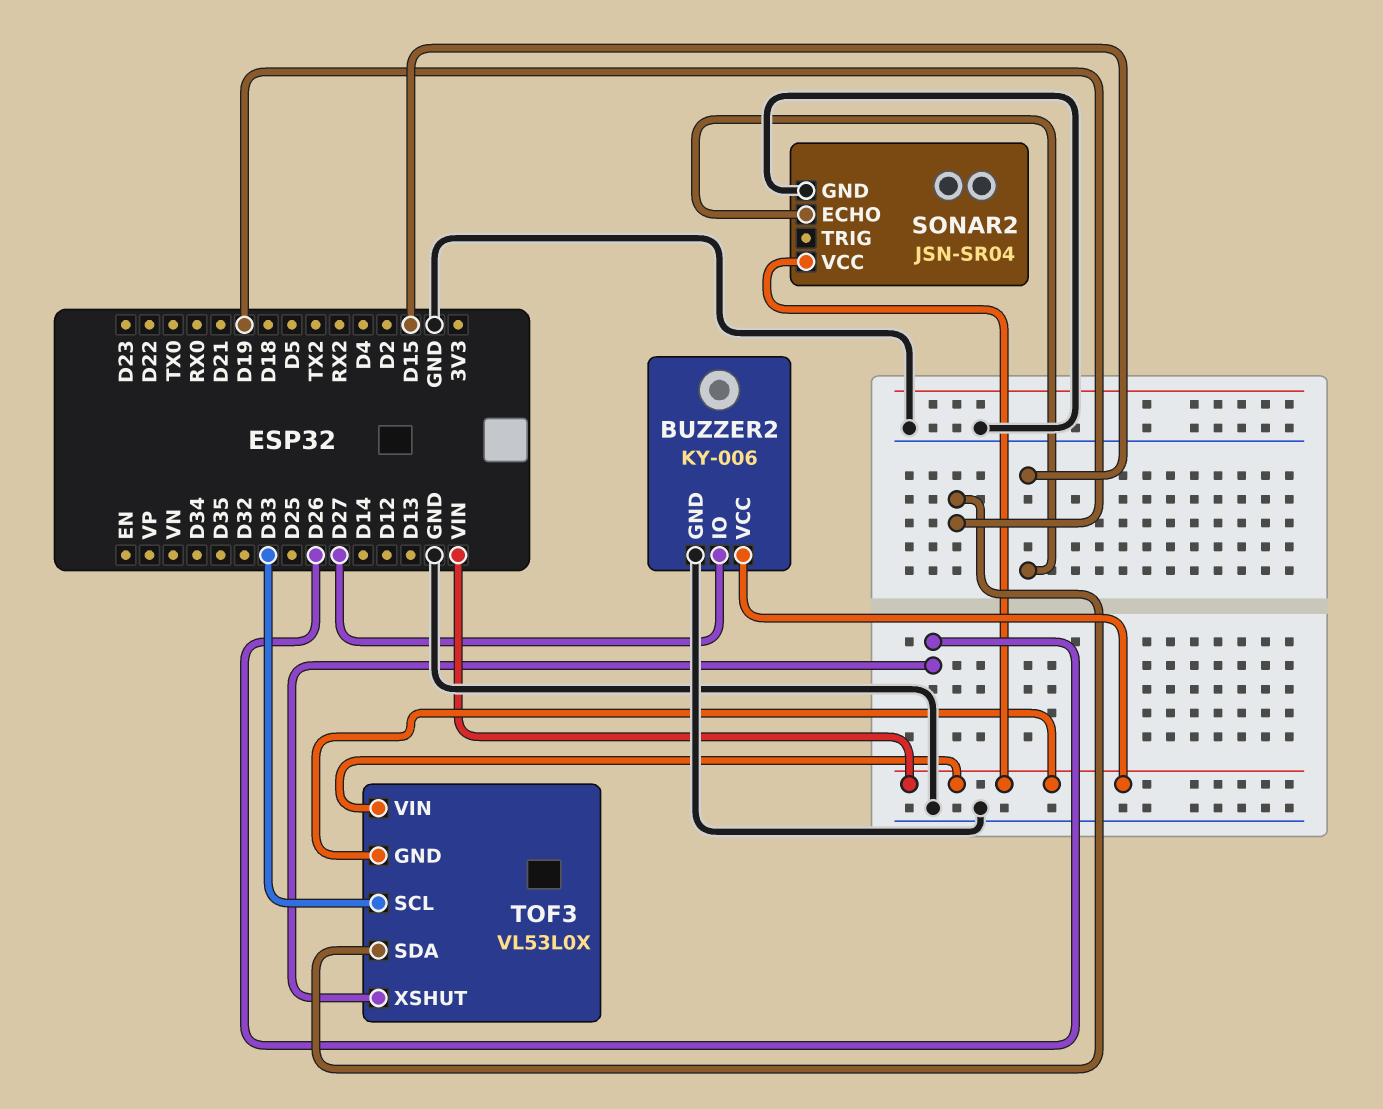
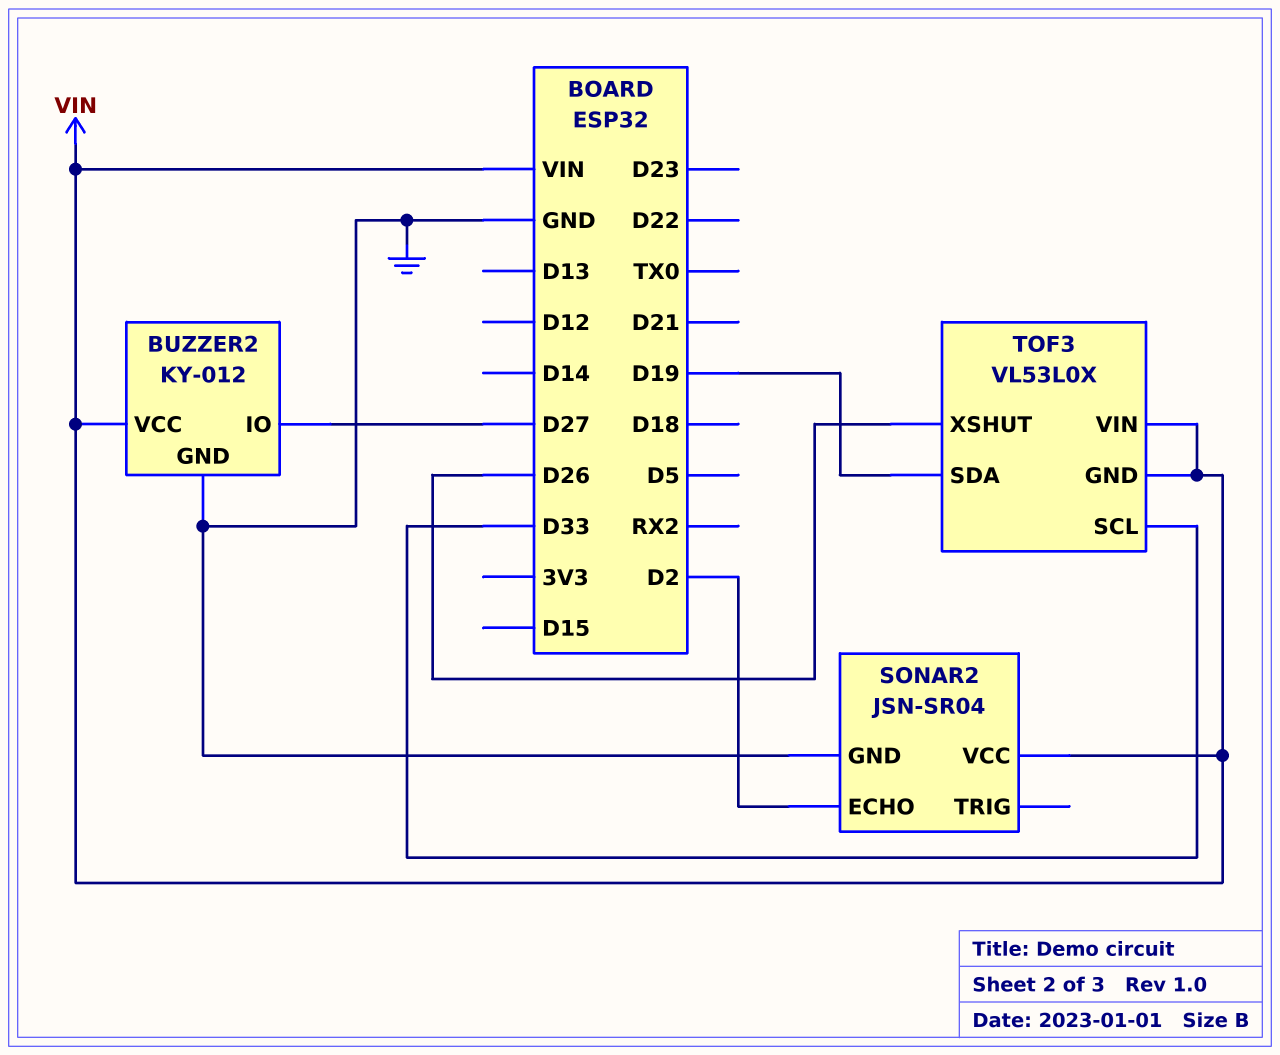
BUZZER2: KY-006 -> KY-012
SONAR2 pin ECHO: D15 -> D2

